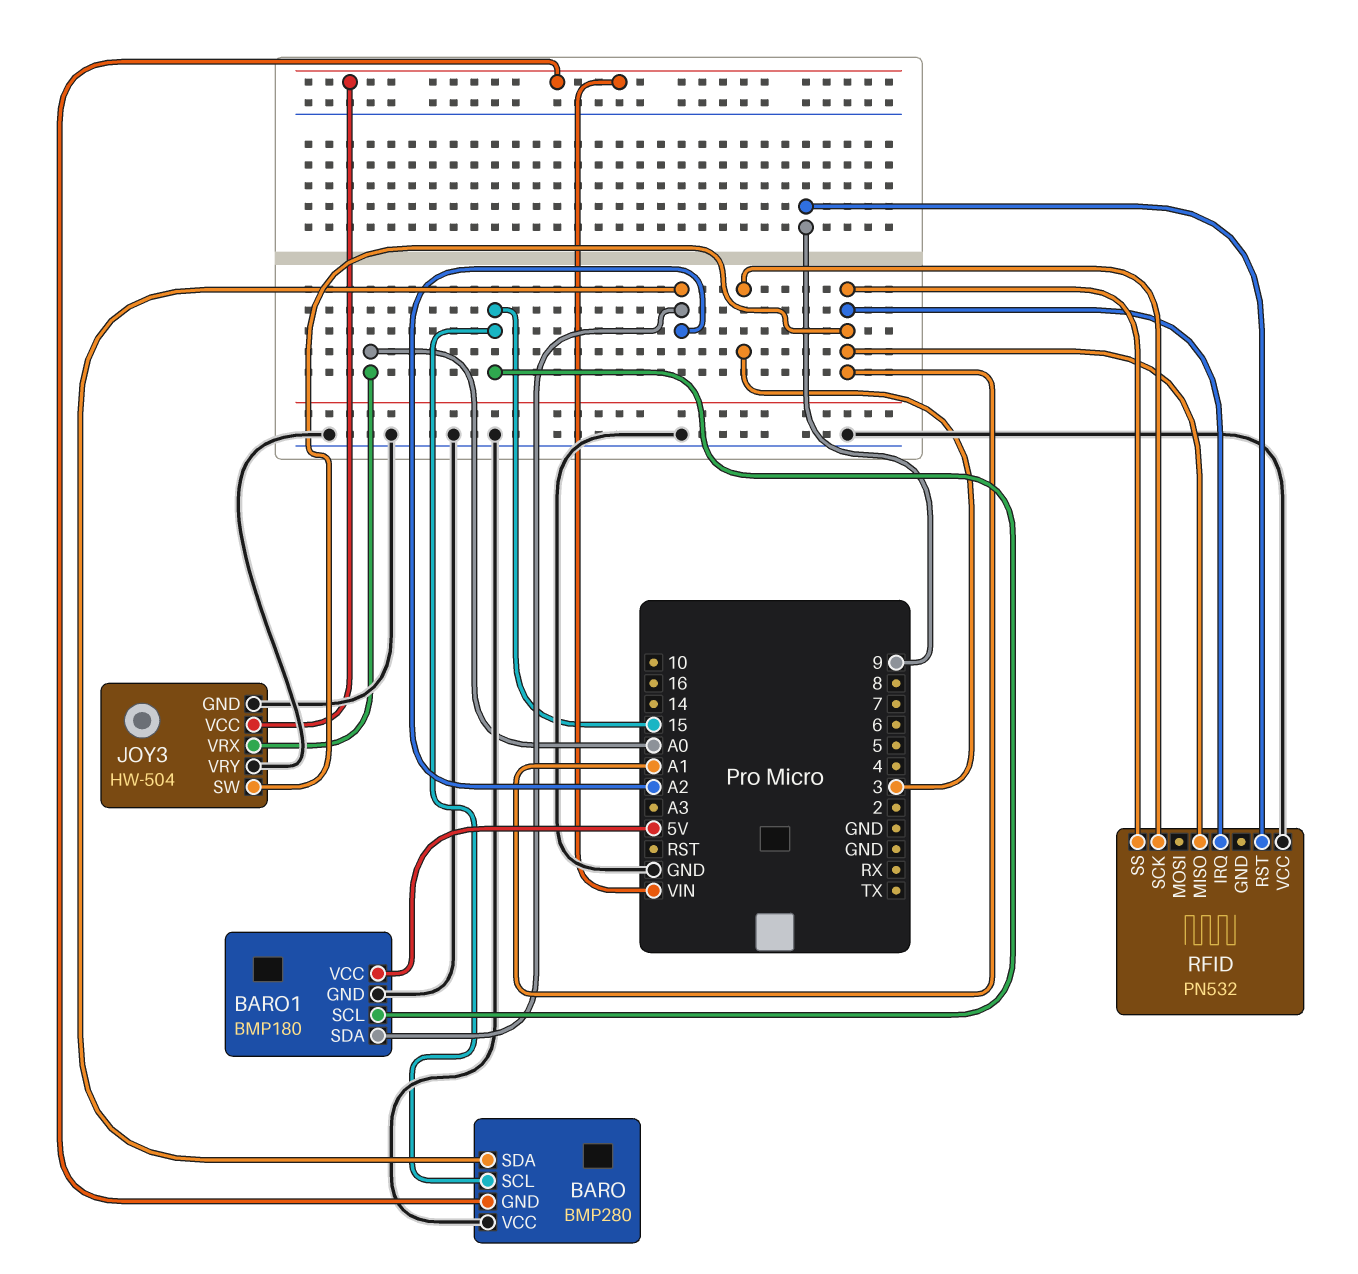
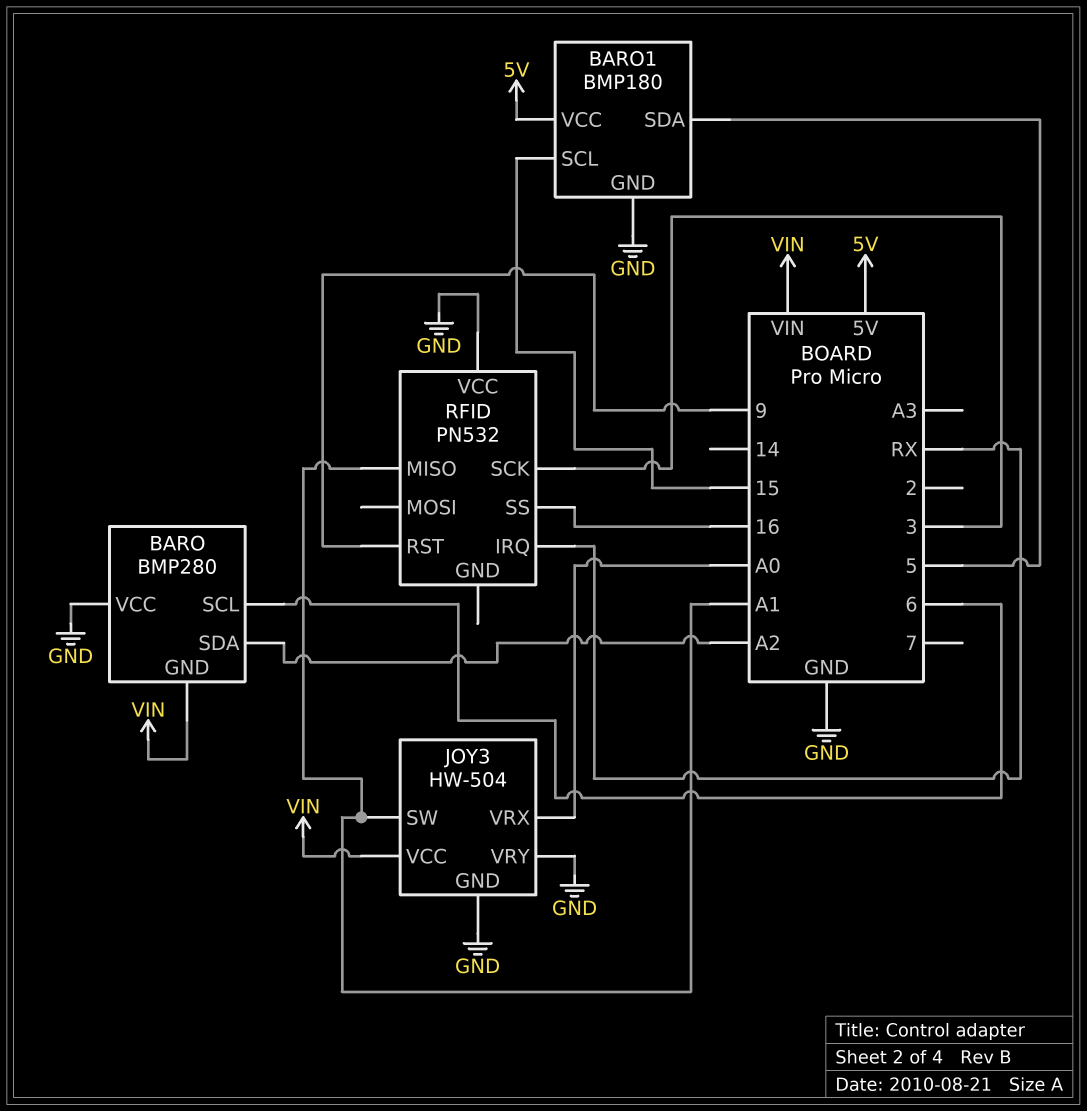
BARO pin SCL: 15 -> 6
BARO1 pin SDA: A2 -> 5
RFID pin IRQ: A1 -> RX
RFID pin SS: A1 -> 16

